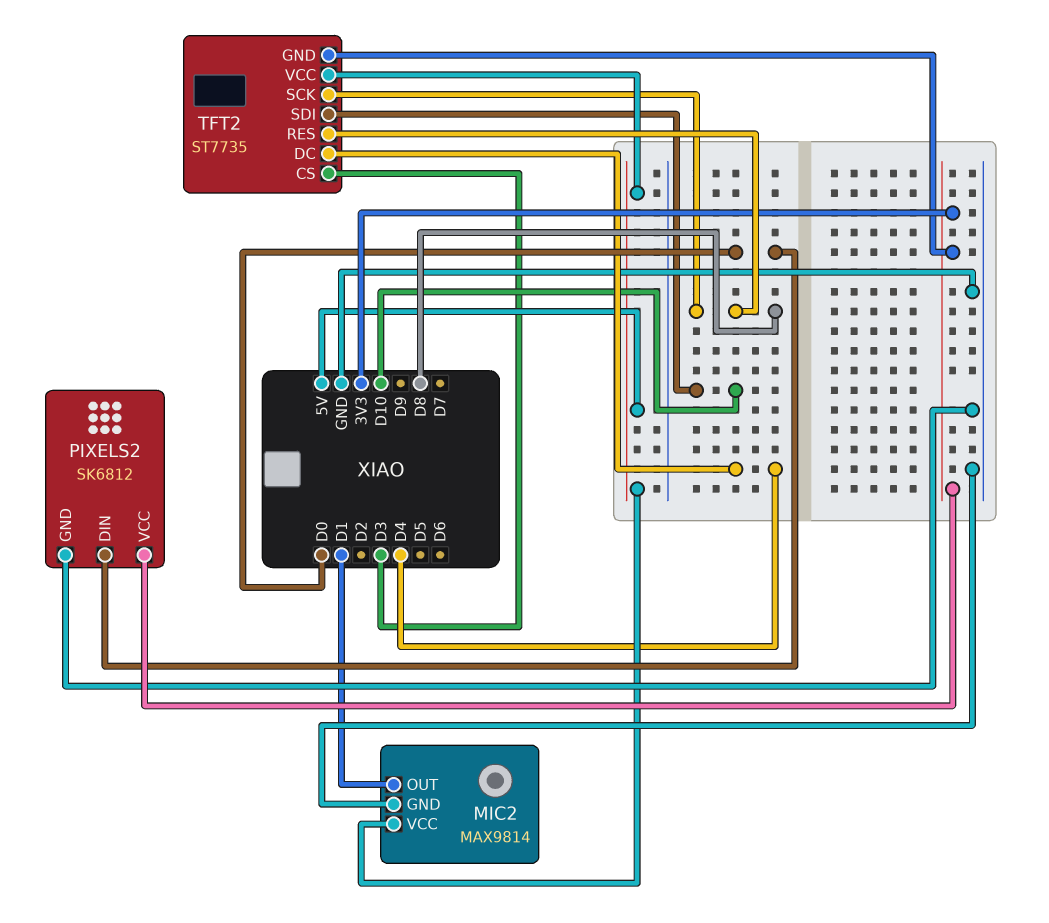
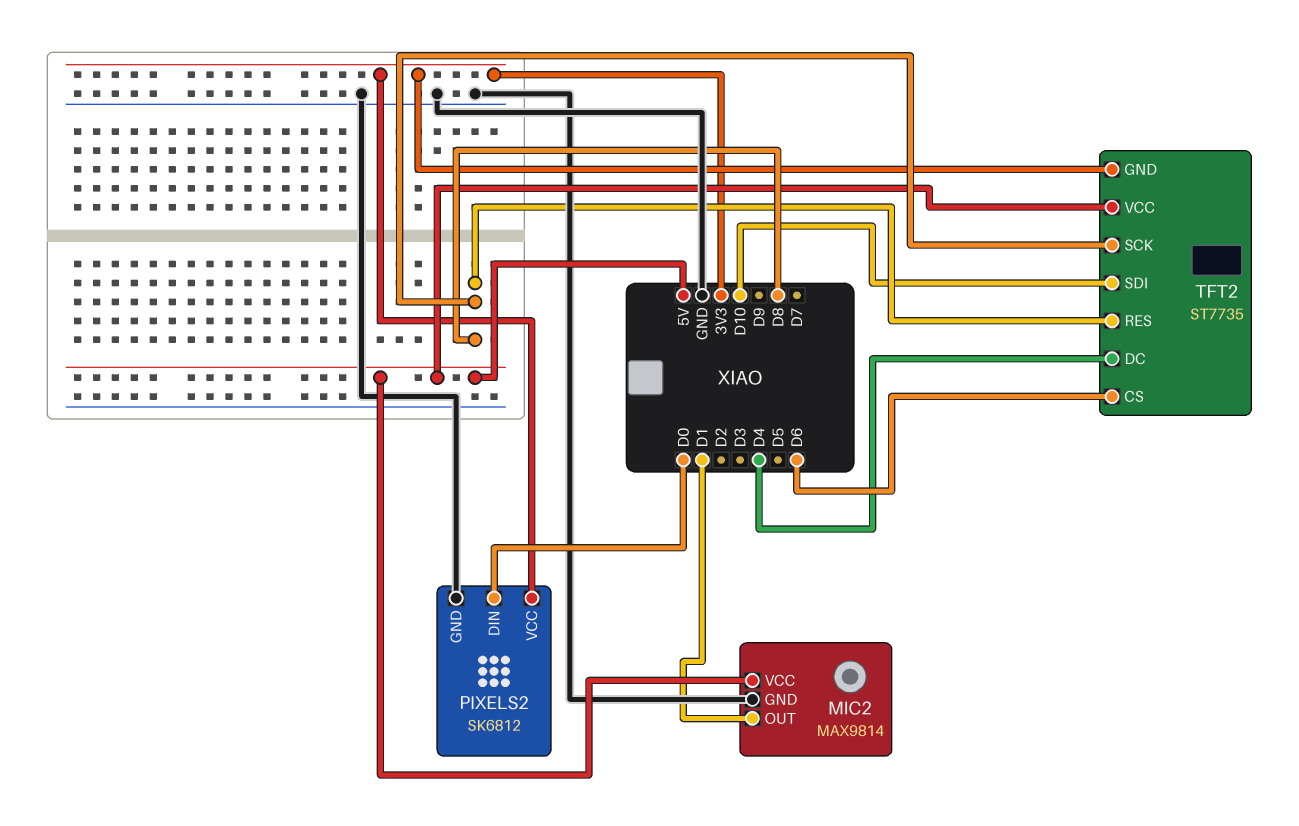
TFT2 pin CS: D3 -> D6

